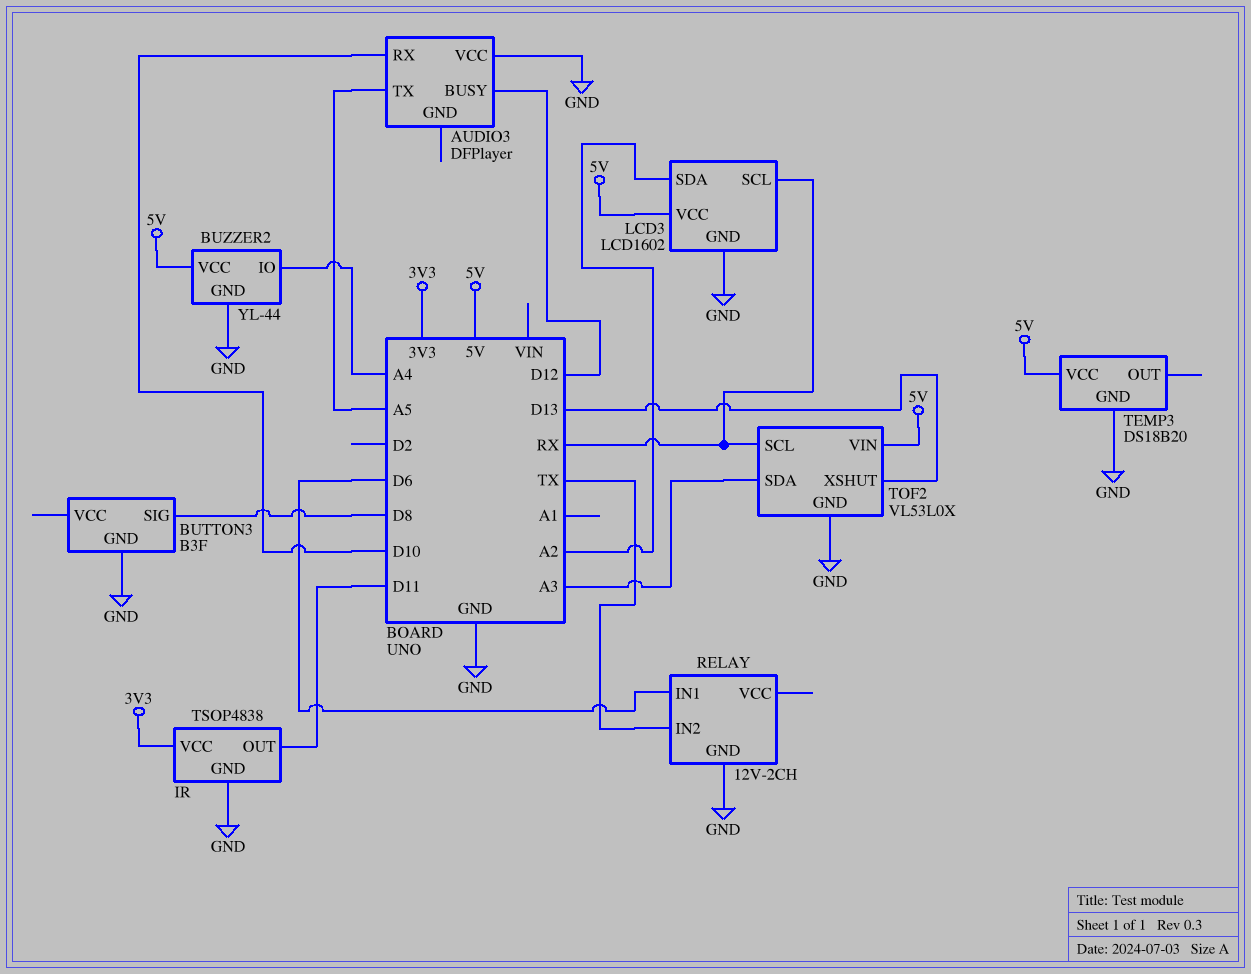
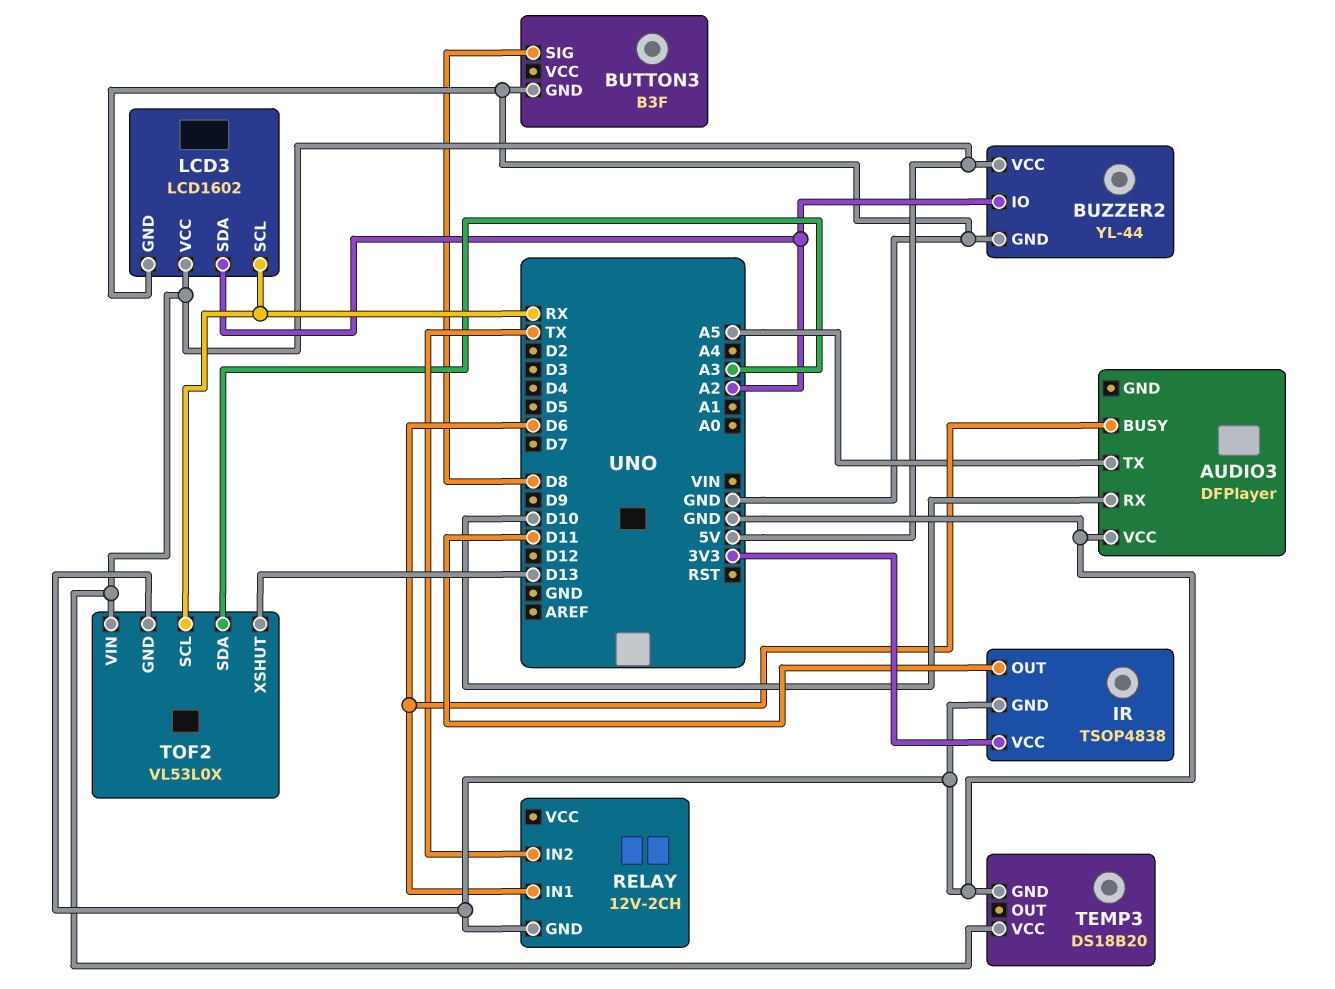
AUDIO3 pin BUSY: D12 -> D6
BUZZER2 pin IO: A4 -> A2

